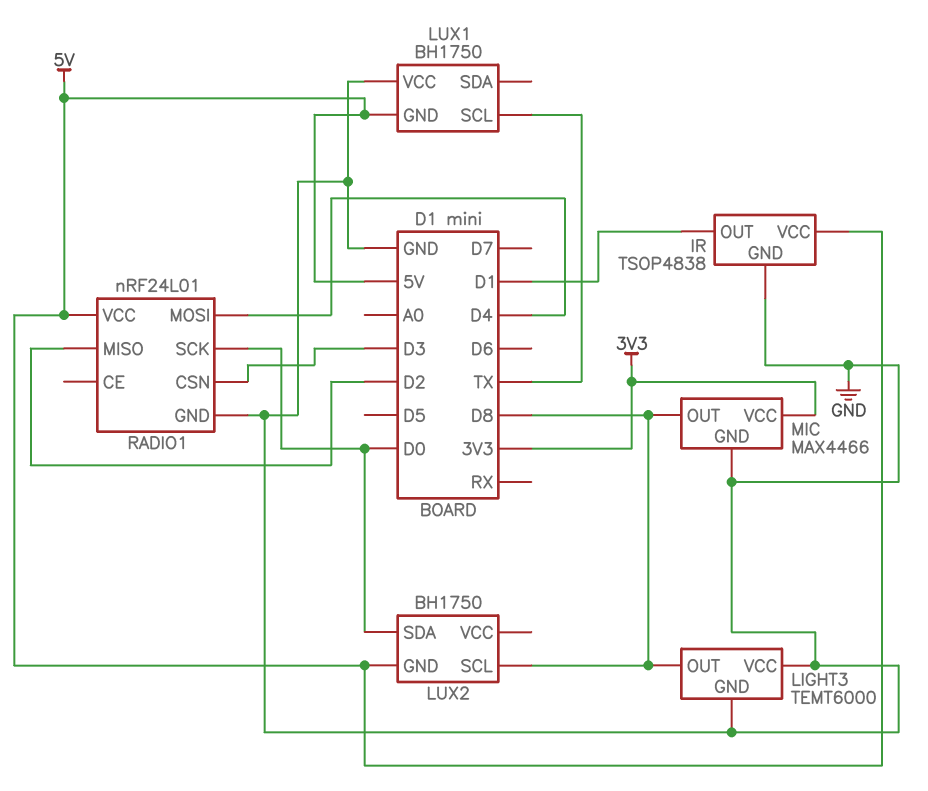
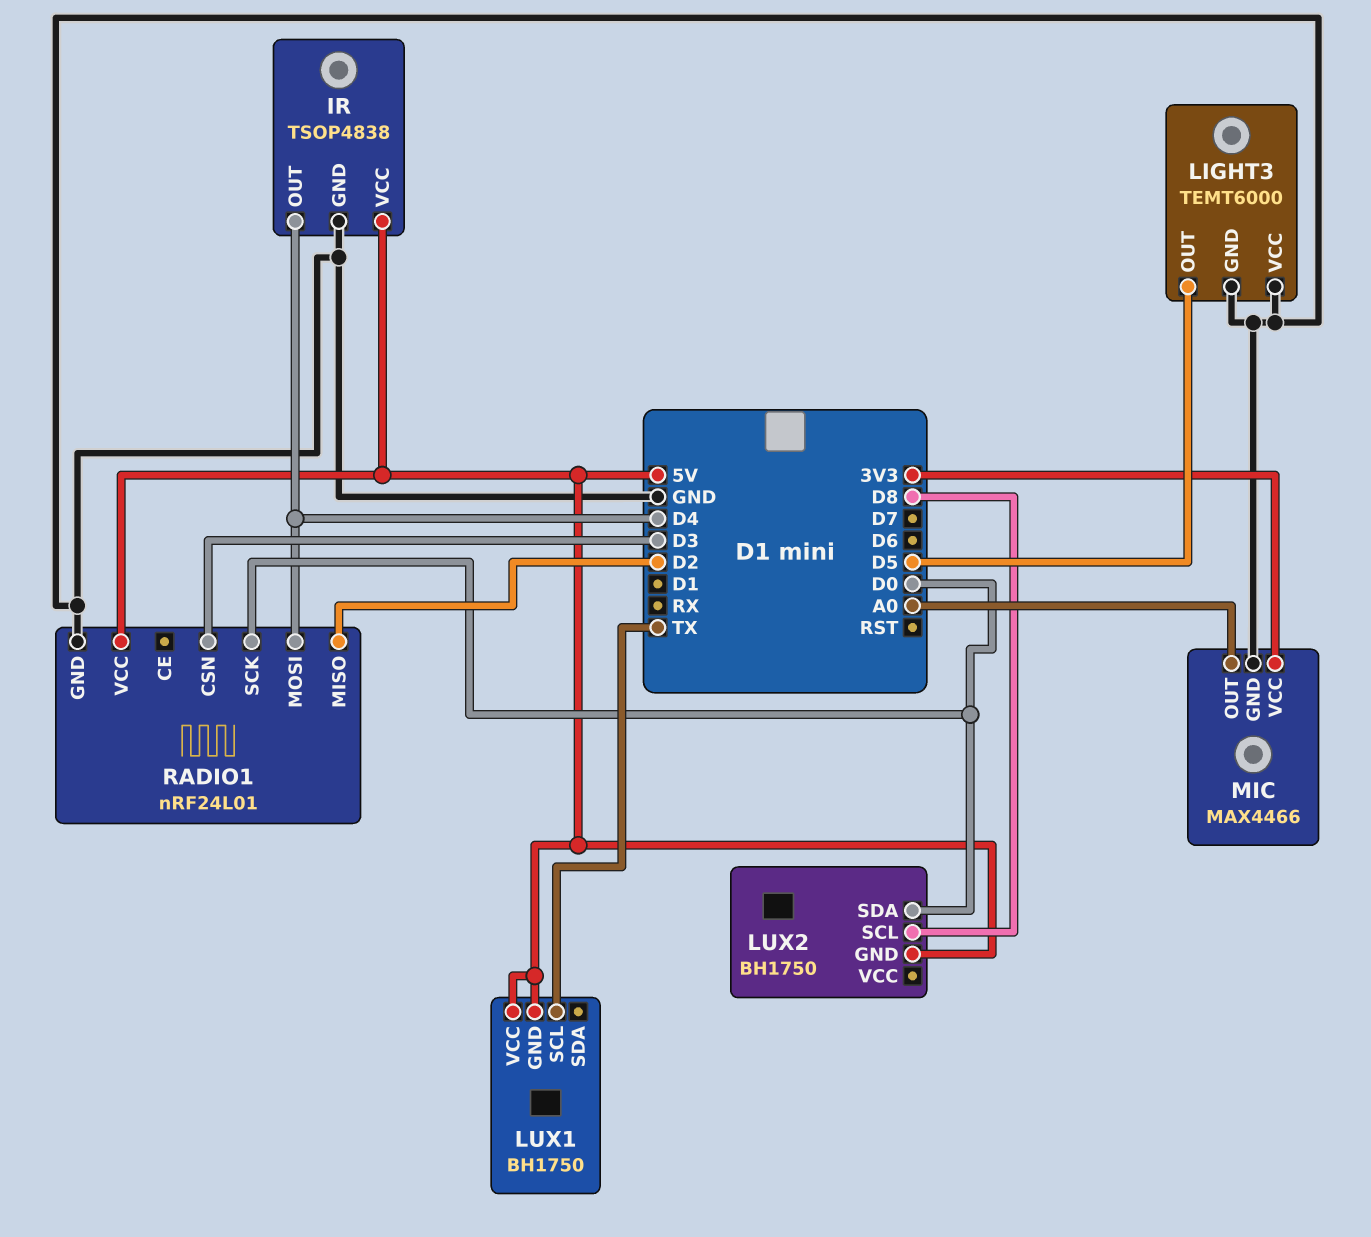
IR pin OUT: D1 -> D4
LIGHT3 pin OUT: D8 -> D5
LUX1 pin VCC: GND -> 5V
MIC pin OUT: D8 -> A0

